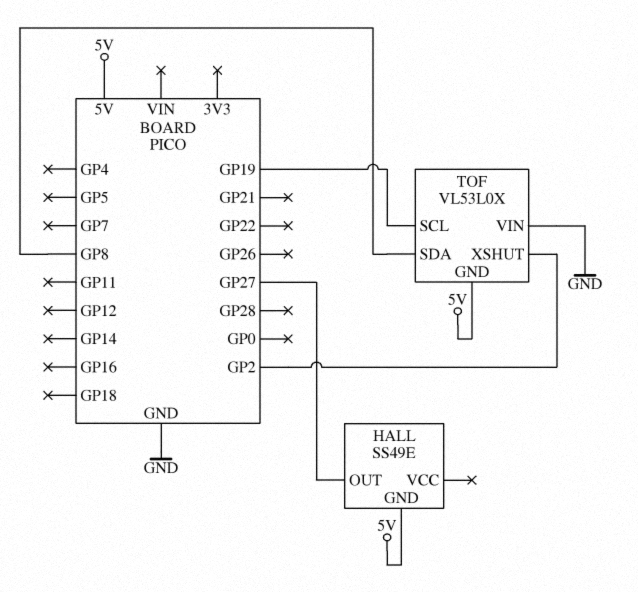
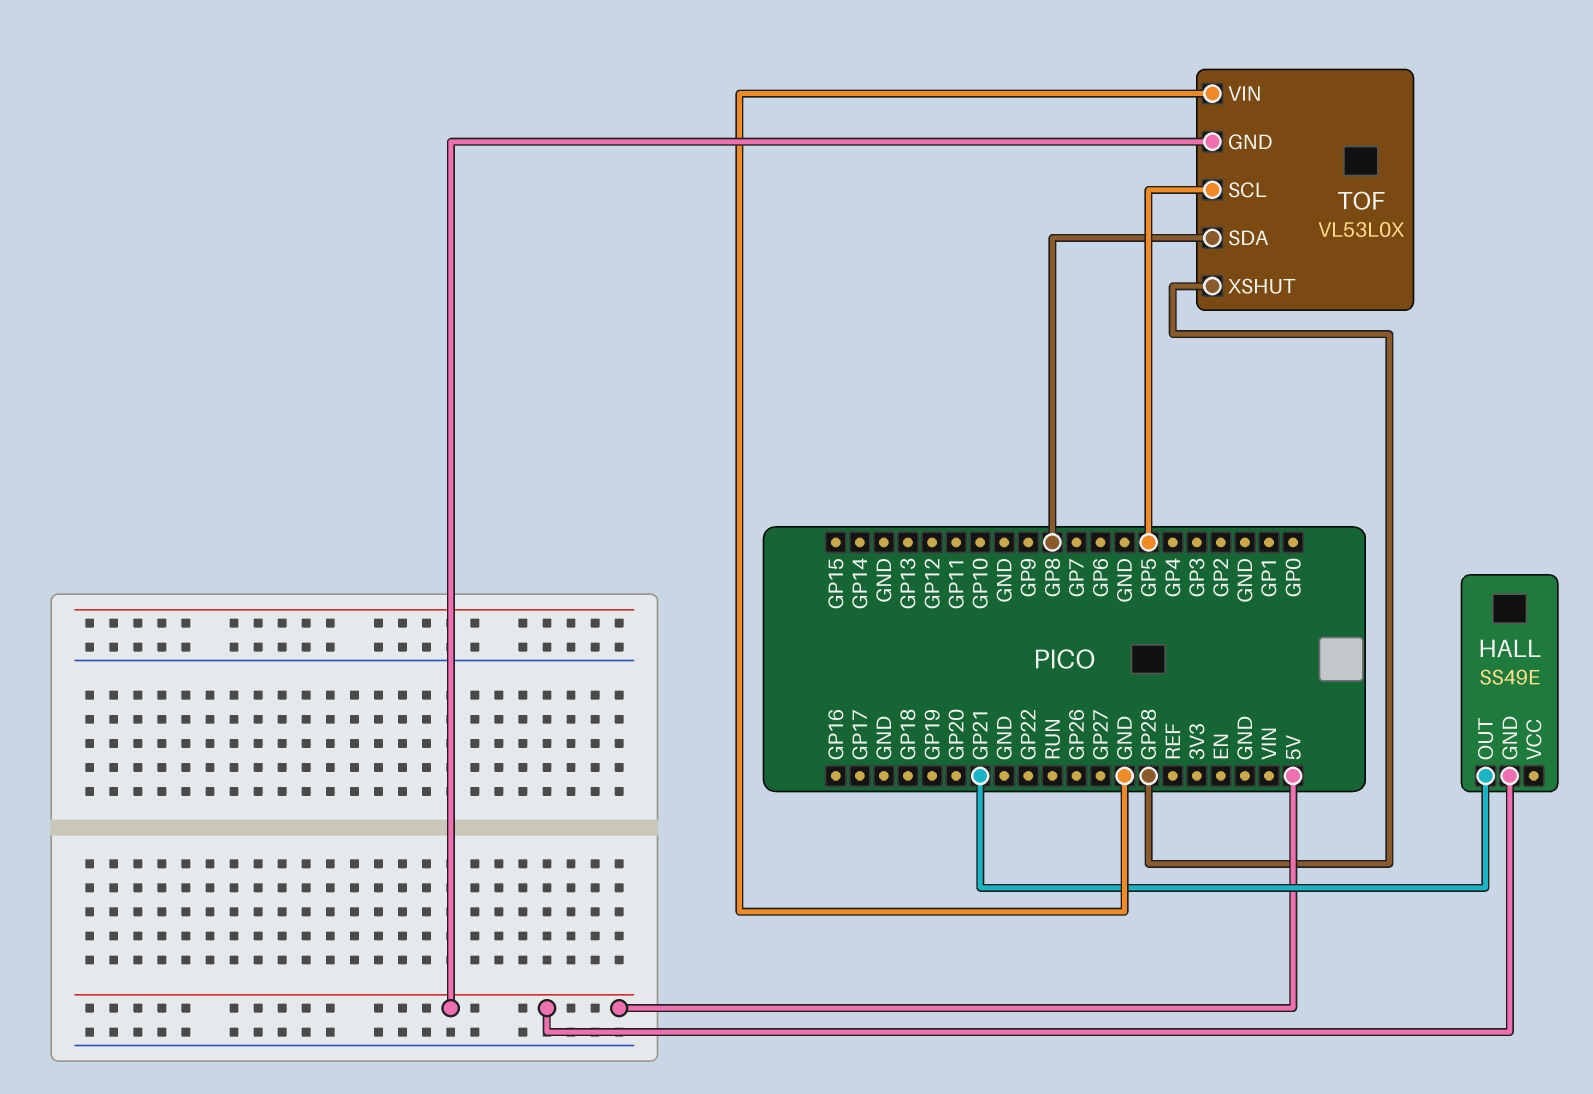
HALL pin OUT: GP27 -> GP21
TOF pin SCL: GP19 -> GP5
TOF pin XSHUT: GP2 -> GP28

